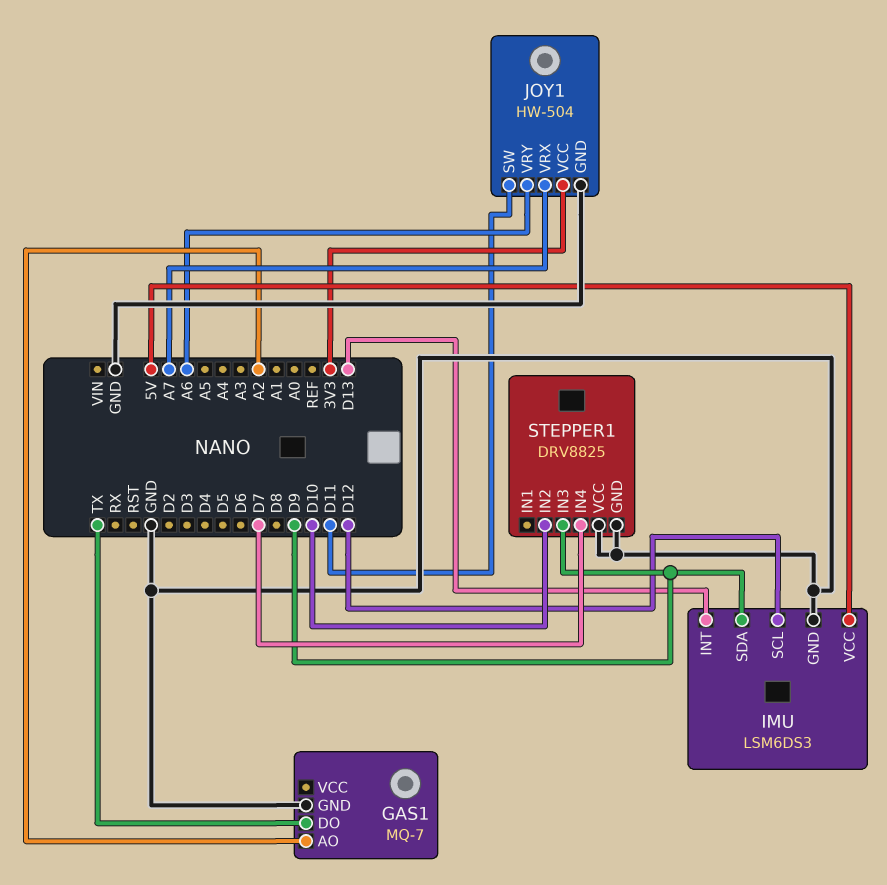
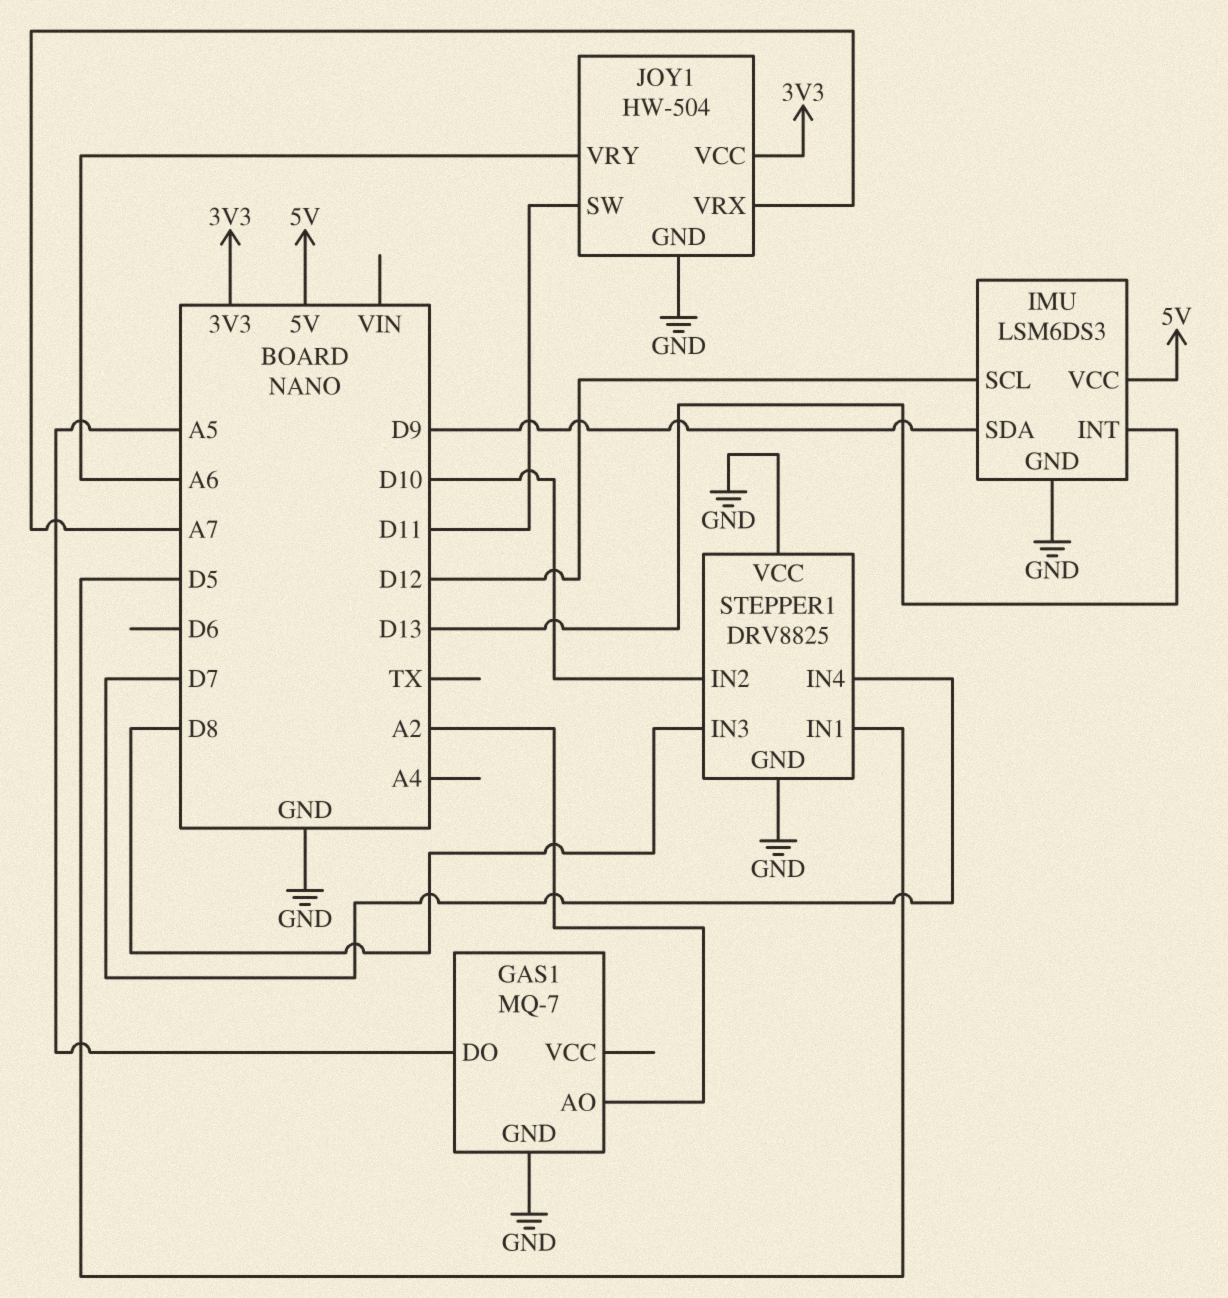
GAS1 pin DO: TX -> A5
STEPPER1 pin IN1: none -> D5
STEPPER1 pin IN3: D9 -> D8

